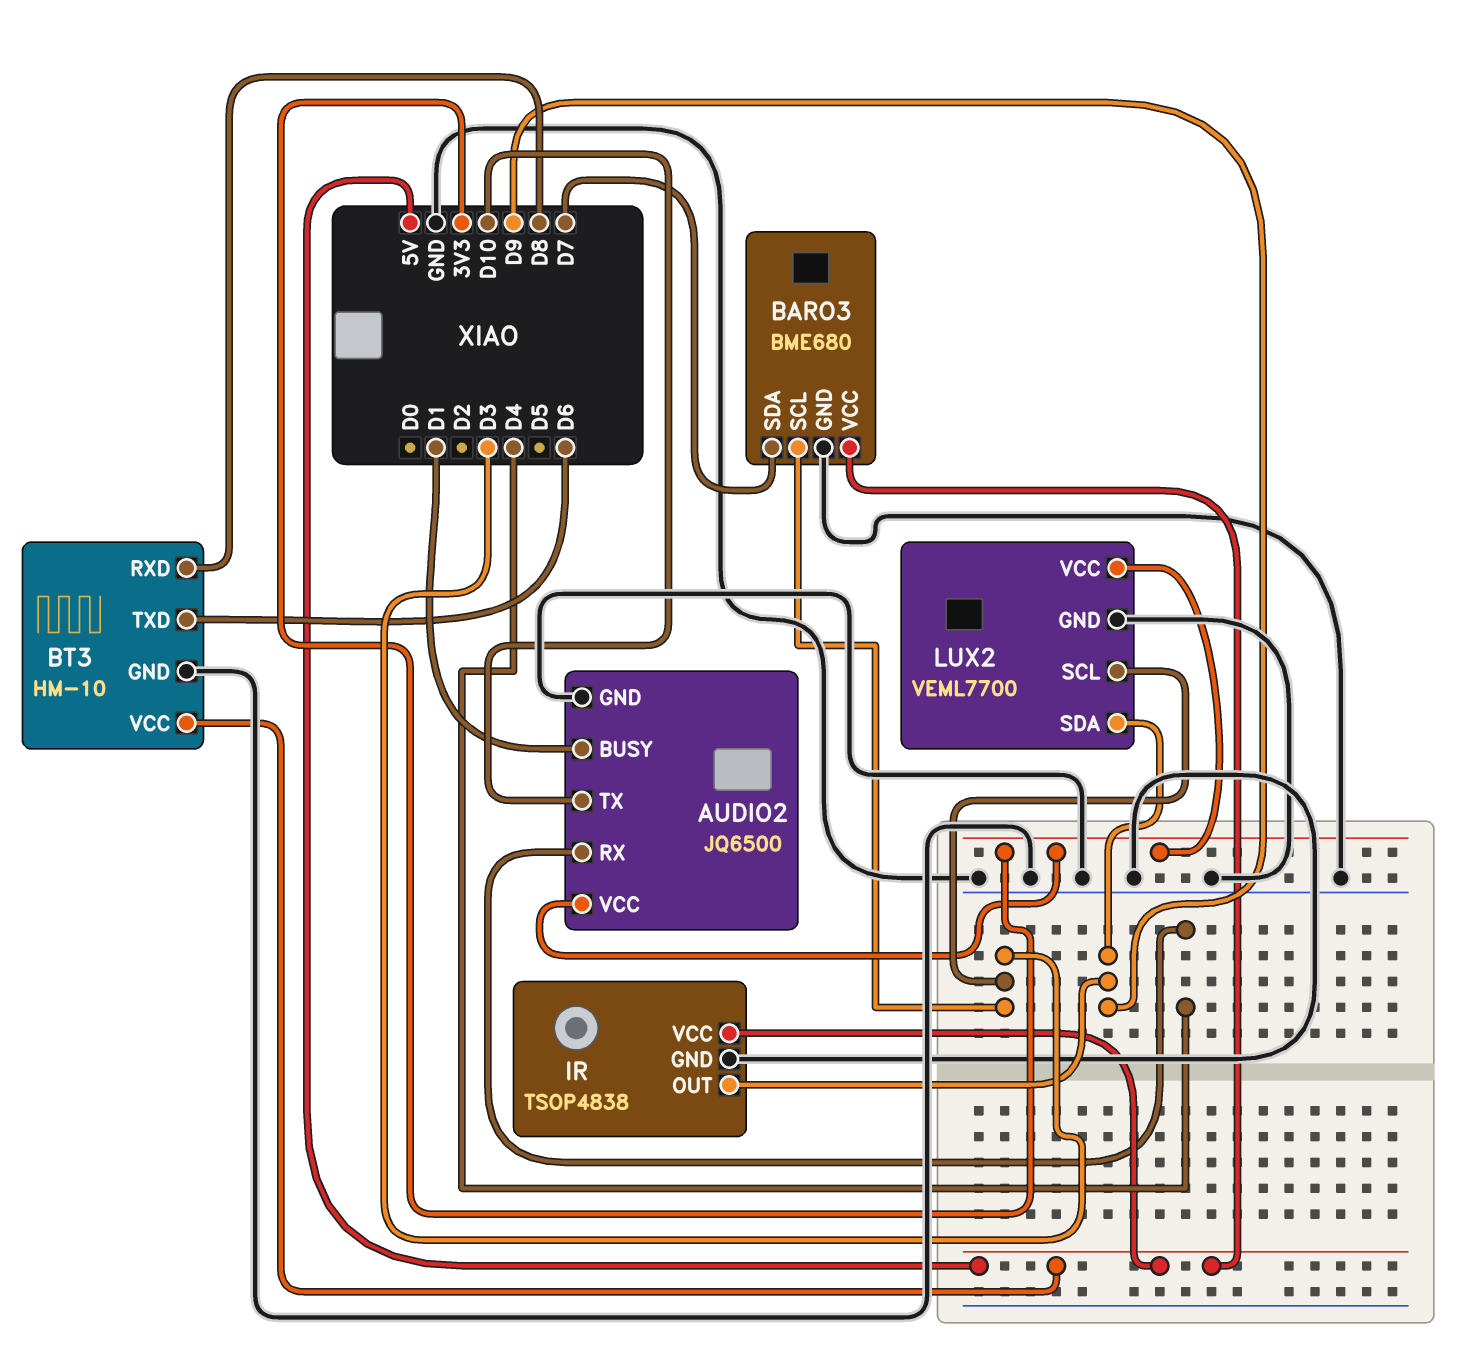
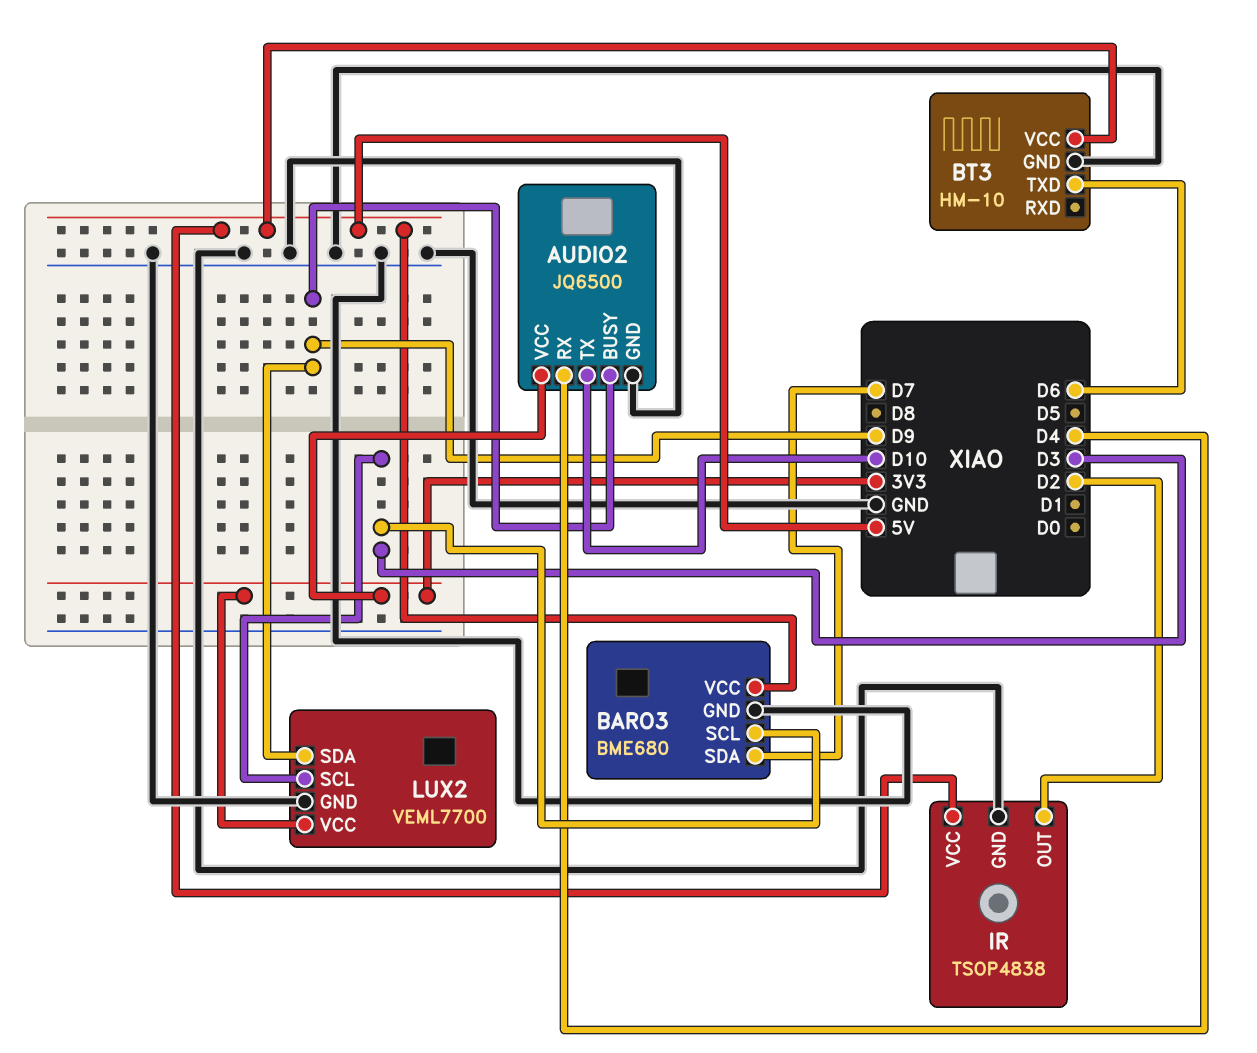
AUDIO2 pin BUSY: D1 -> D9
BT3 pin RXD: D8 -> none
IR pin OUT: D9 -> D2

